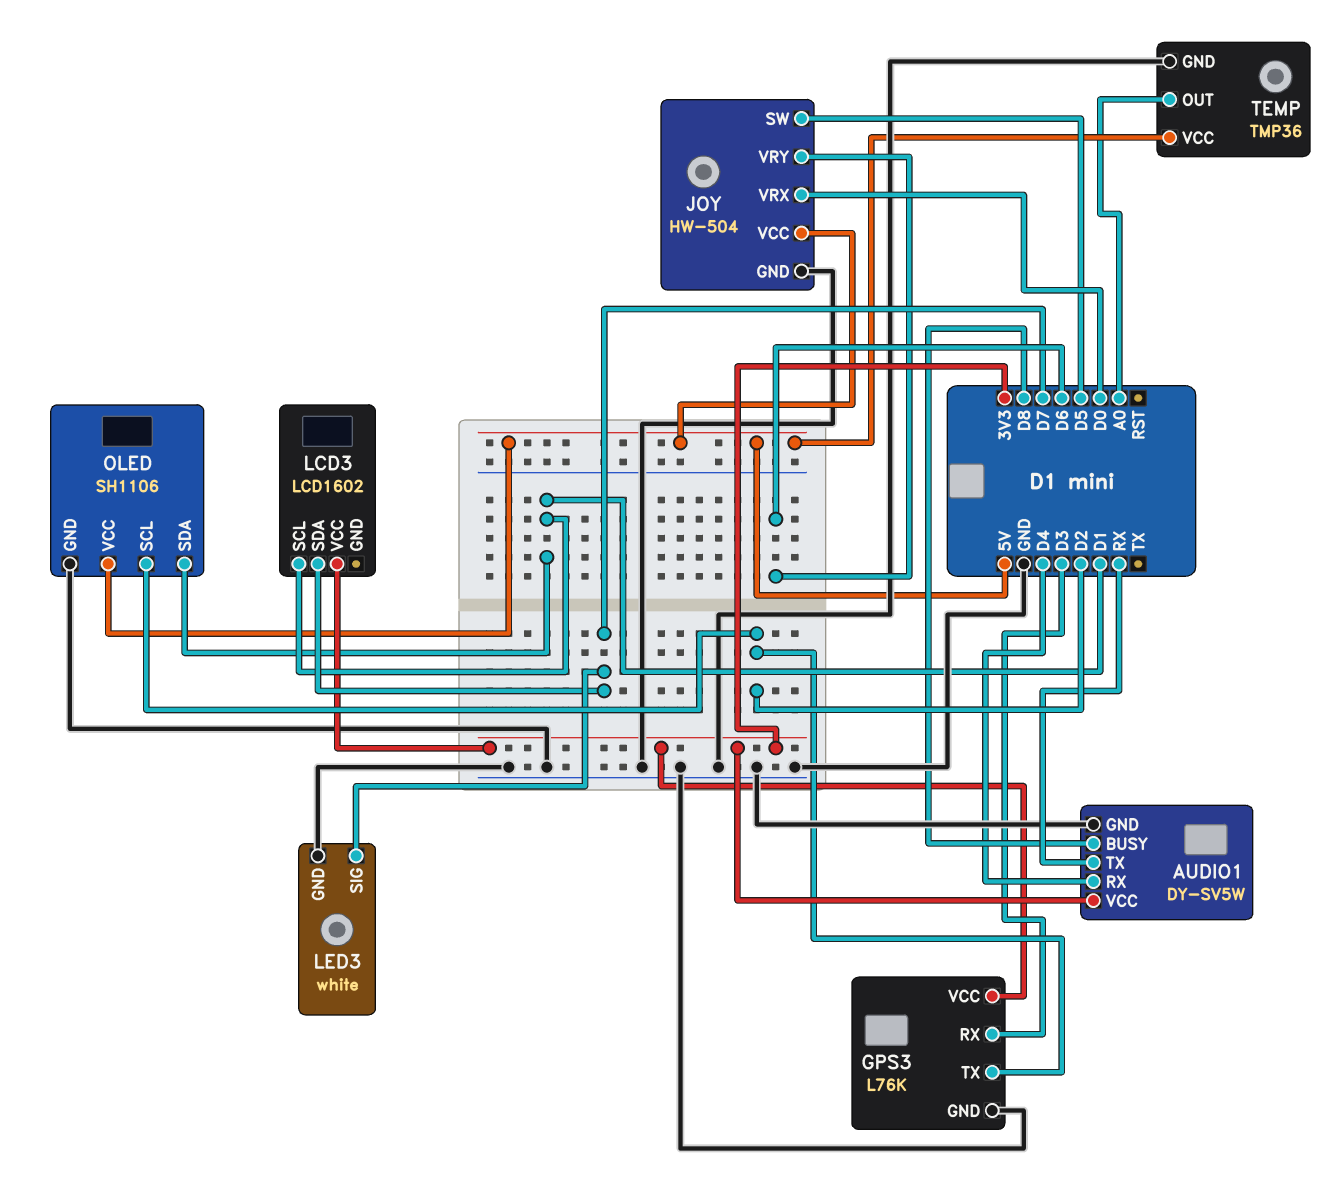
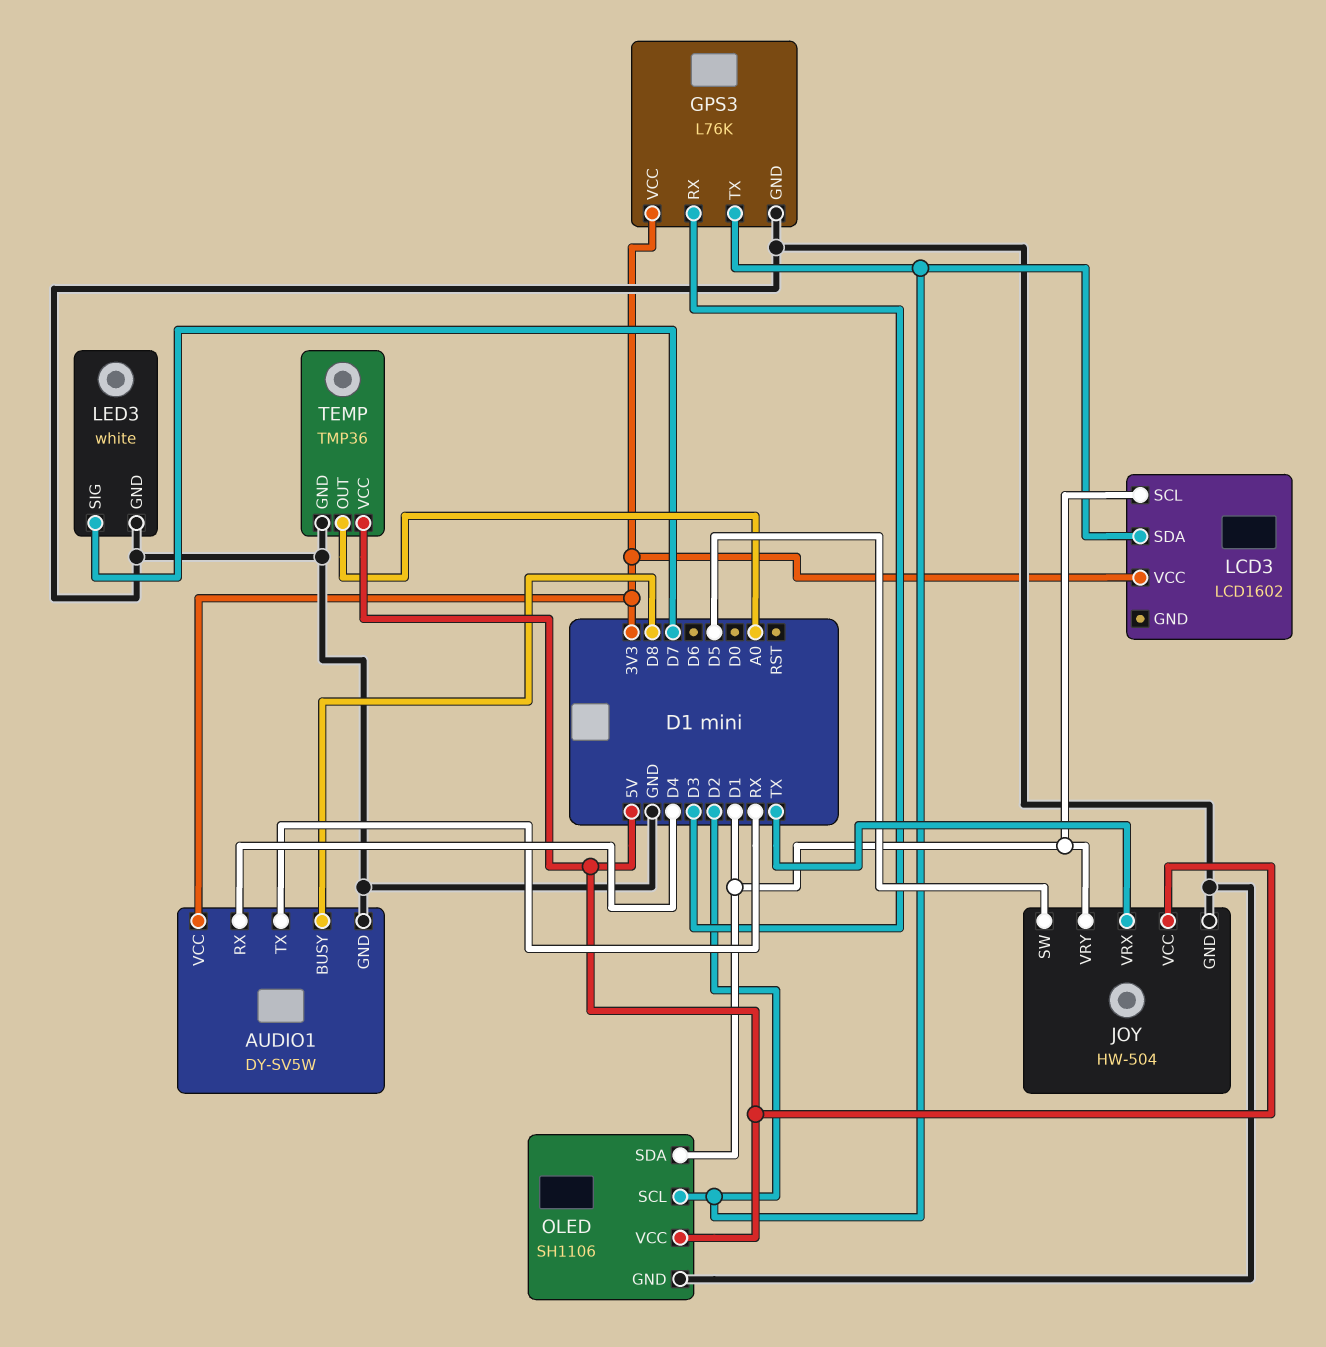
JOY pin VRX: D0 -> TX
JOY pin VRY: D6 -> D1
LCD3 pin SDA: D7 -> D2

